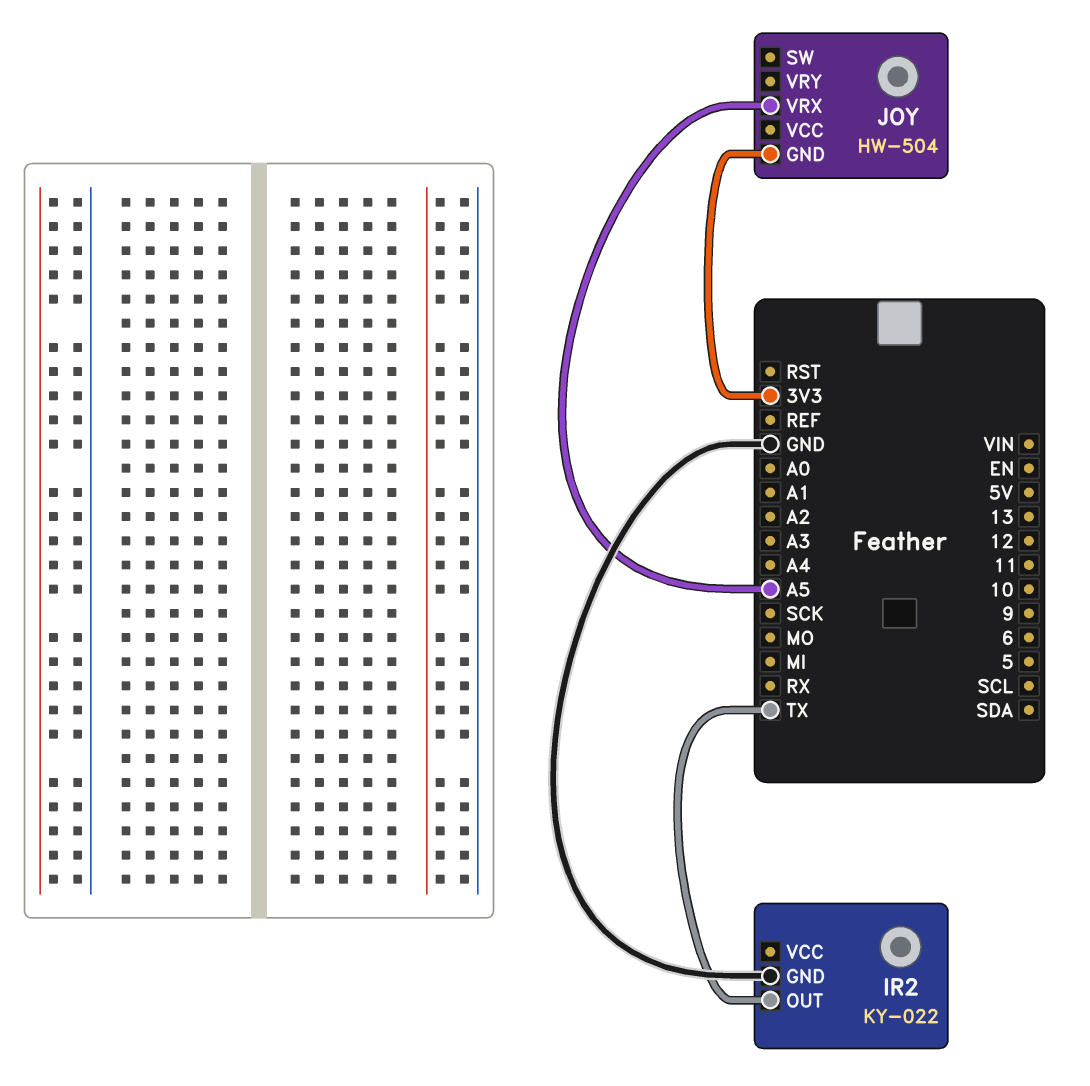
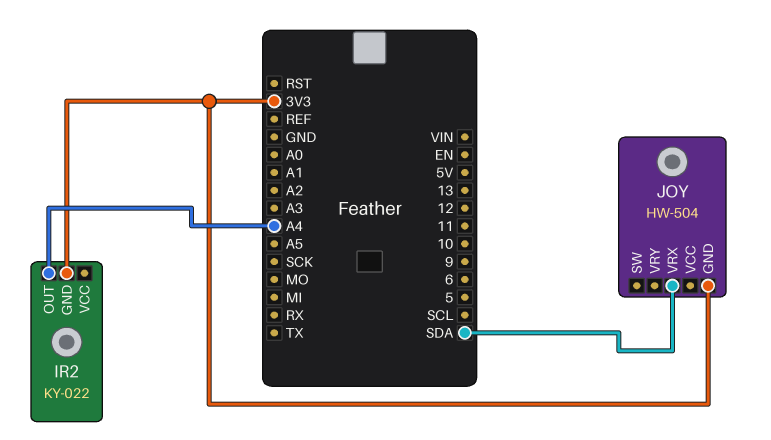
IR2 pin GND: GND -> 3V3
IR2 pin OUT: TX -> A4
JOY pin VRX: A5 -> SDA

